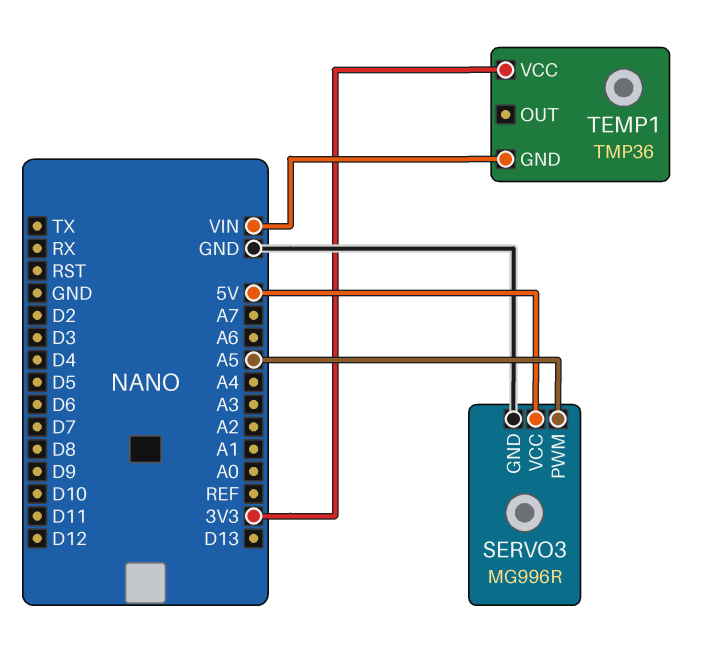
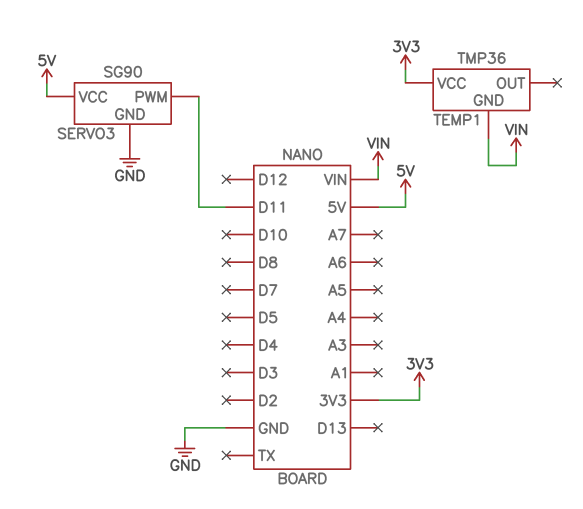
SERVO3: MG996R -> SG90
SERVO3 pin PWM: A5 -> D11

